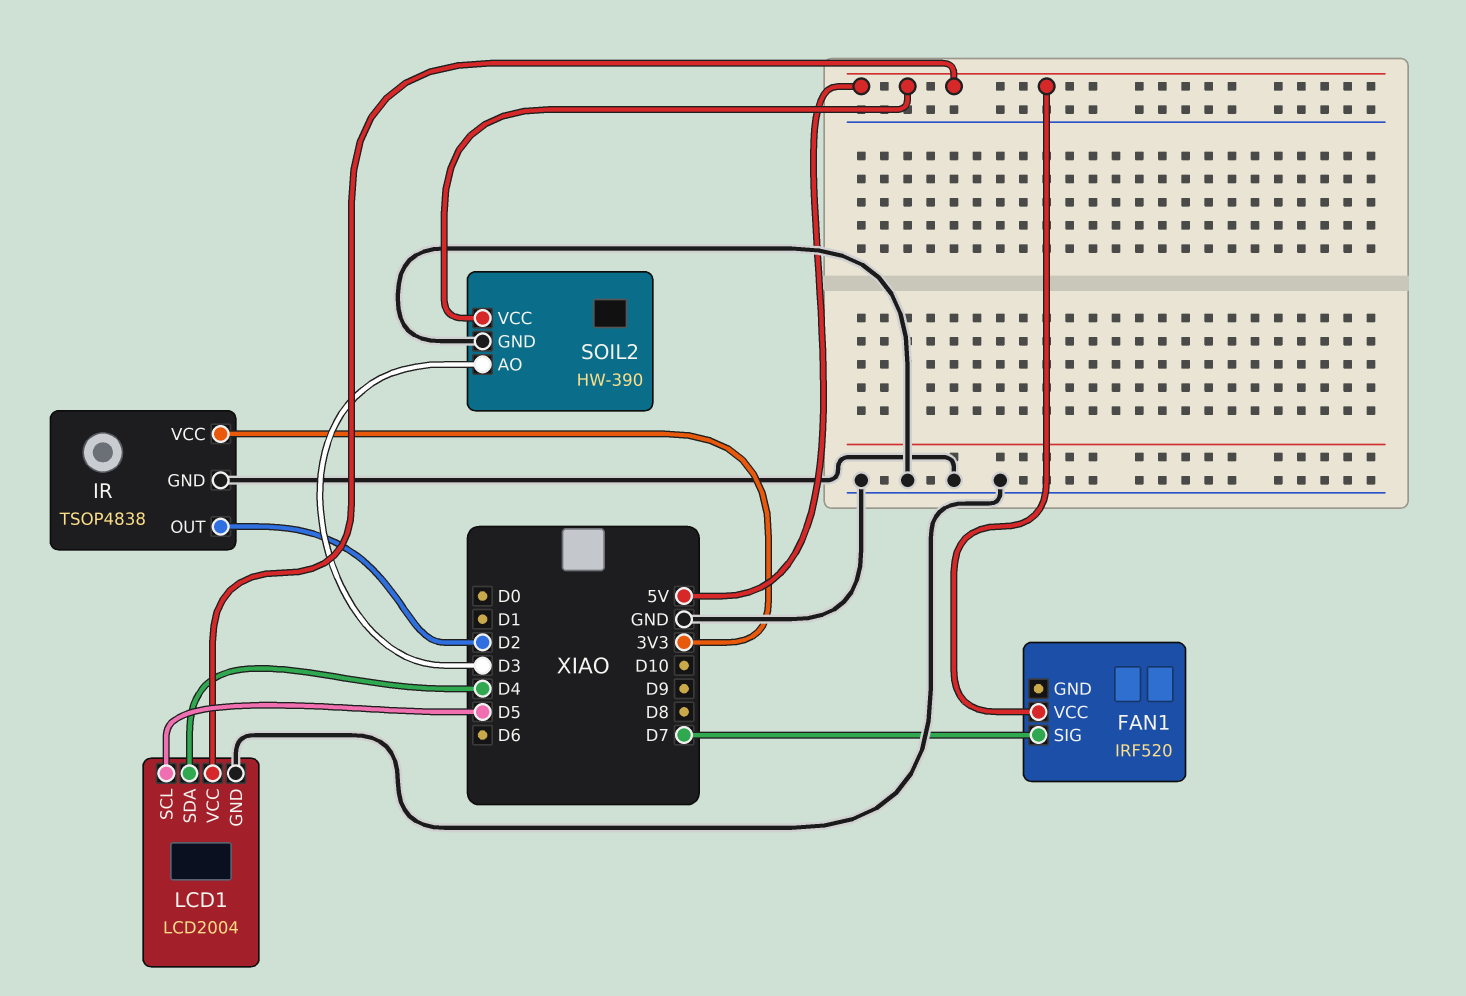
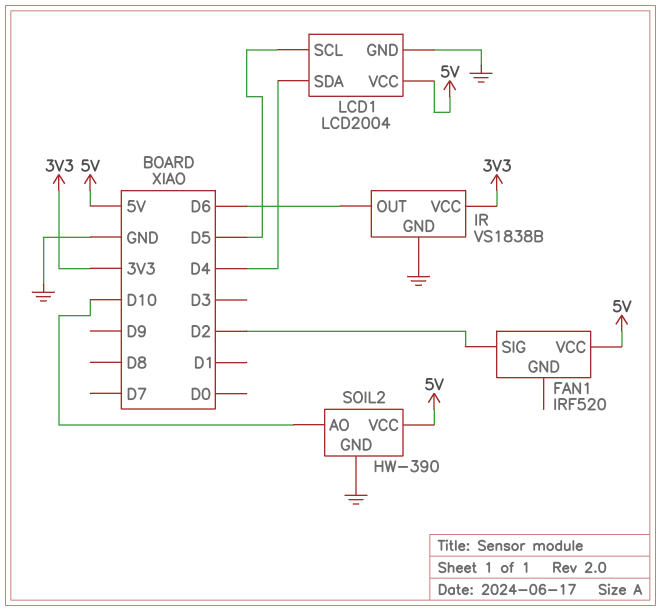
FAN1 pin SIG: D7 -> D2
IR: TSOP4838 -> VS1838B
IR pin OUT: D2 -> D6
SOIL2 pin AO: D3 -> D10

